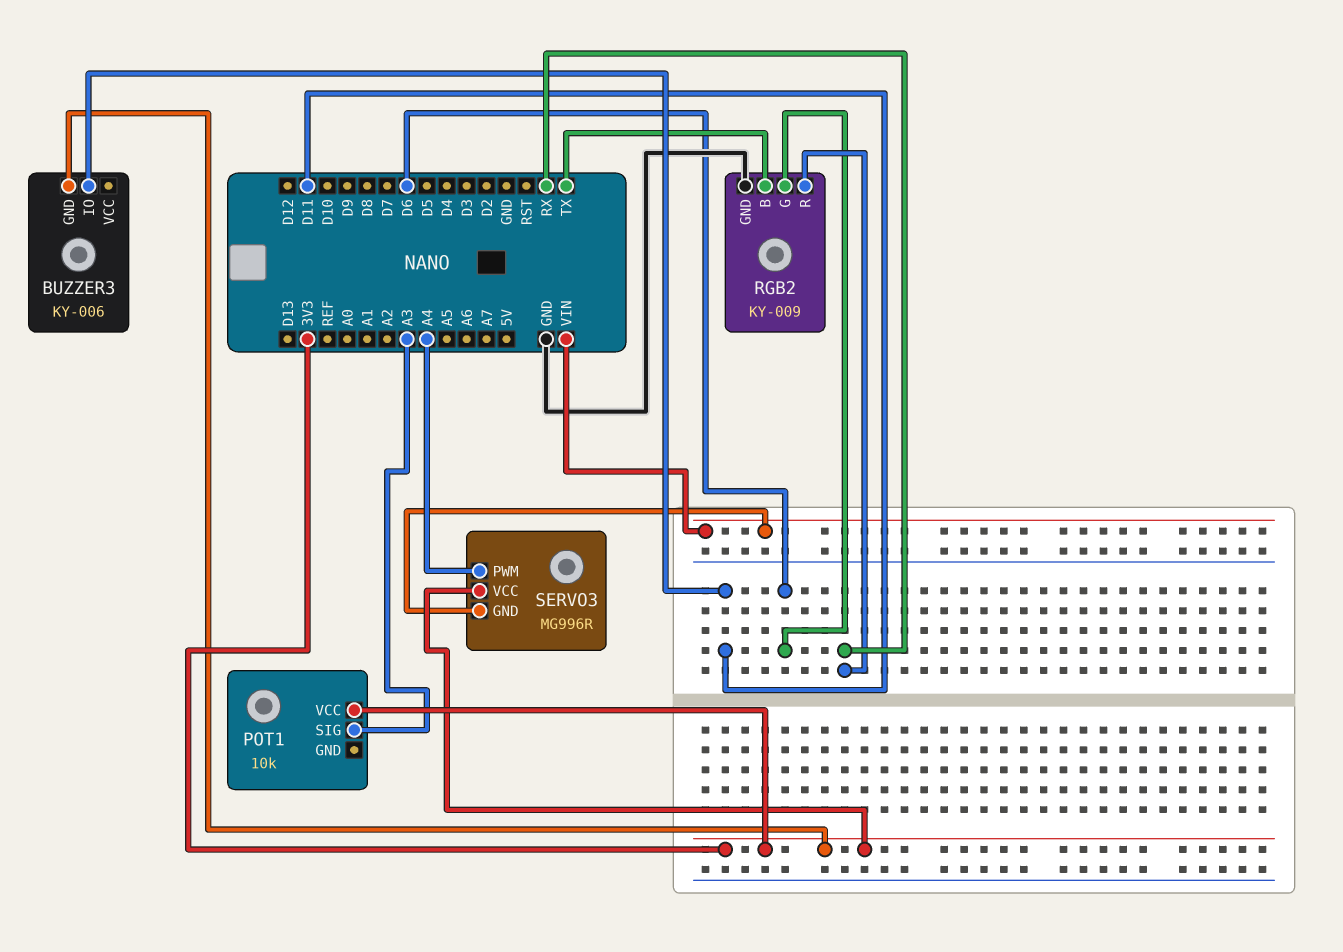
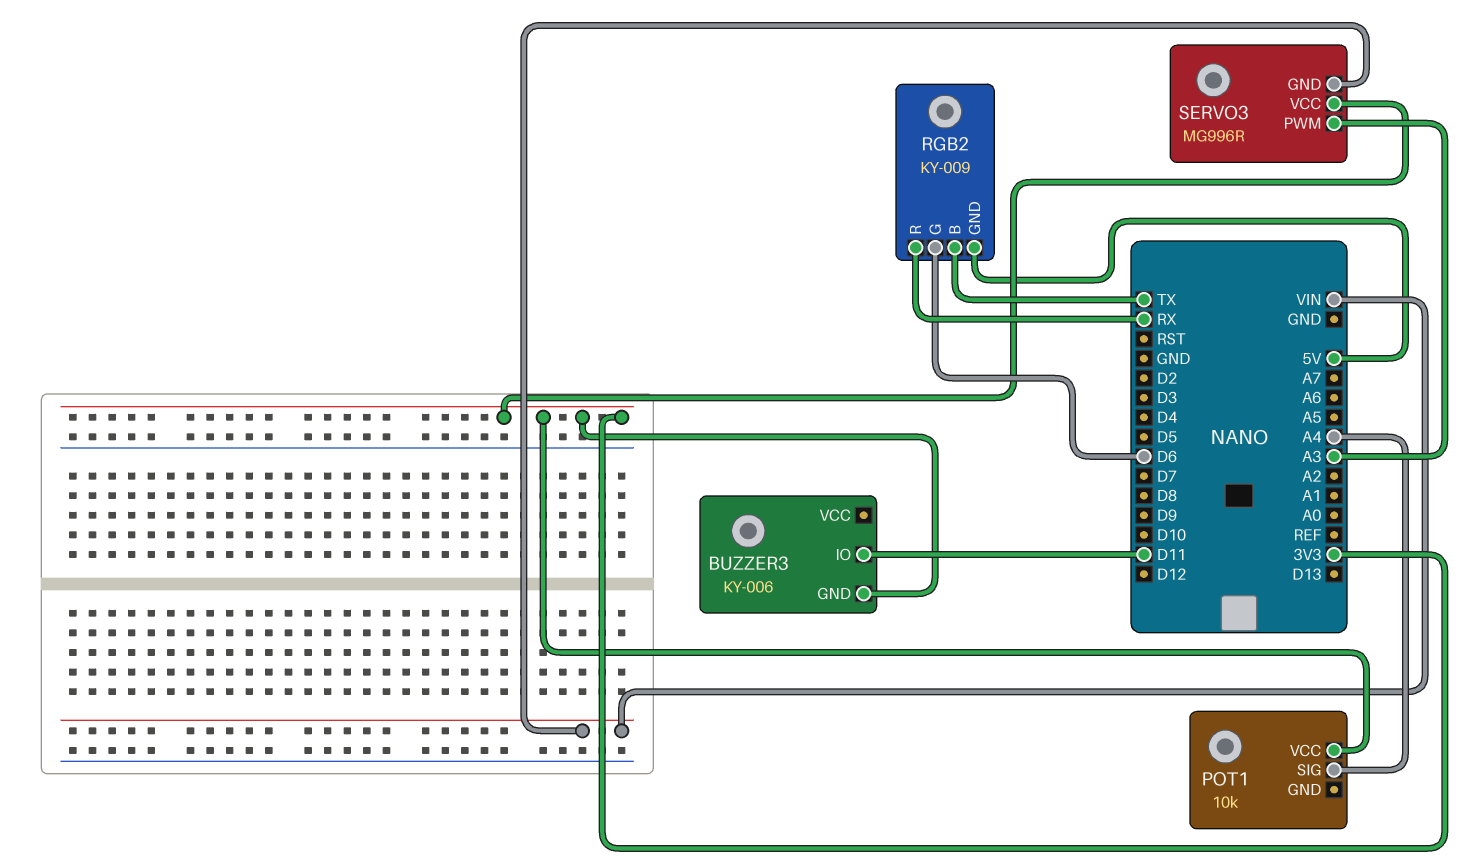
POT1 pin SIG: A3 -> A4
RGB2 pin GND: GND -> 5V
SERVO3 pin PWM: A4 -> A3

